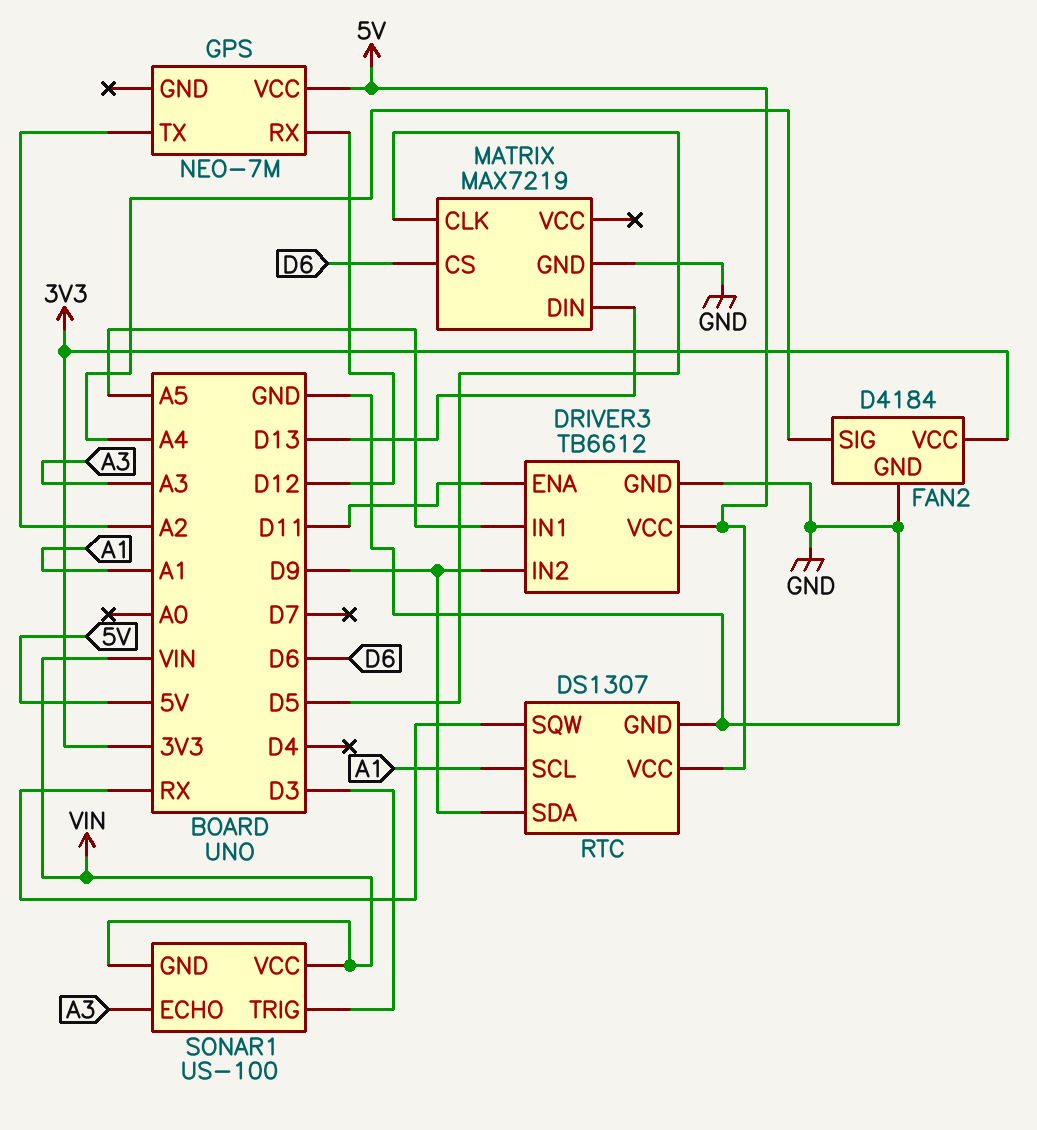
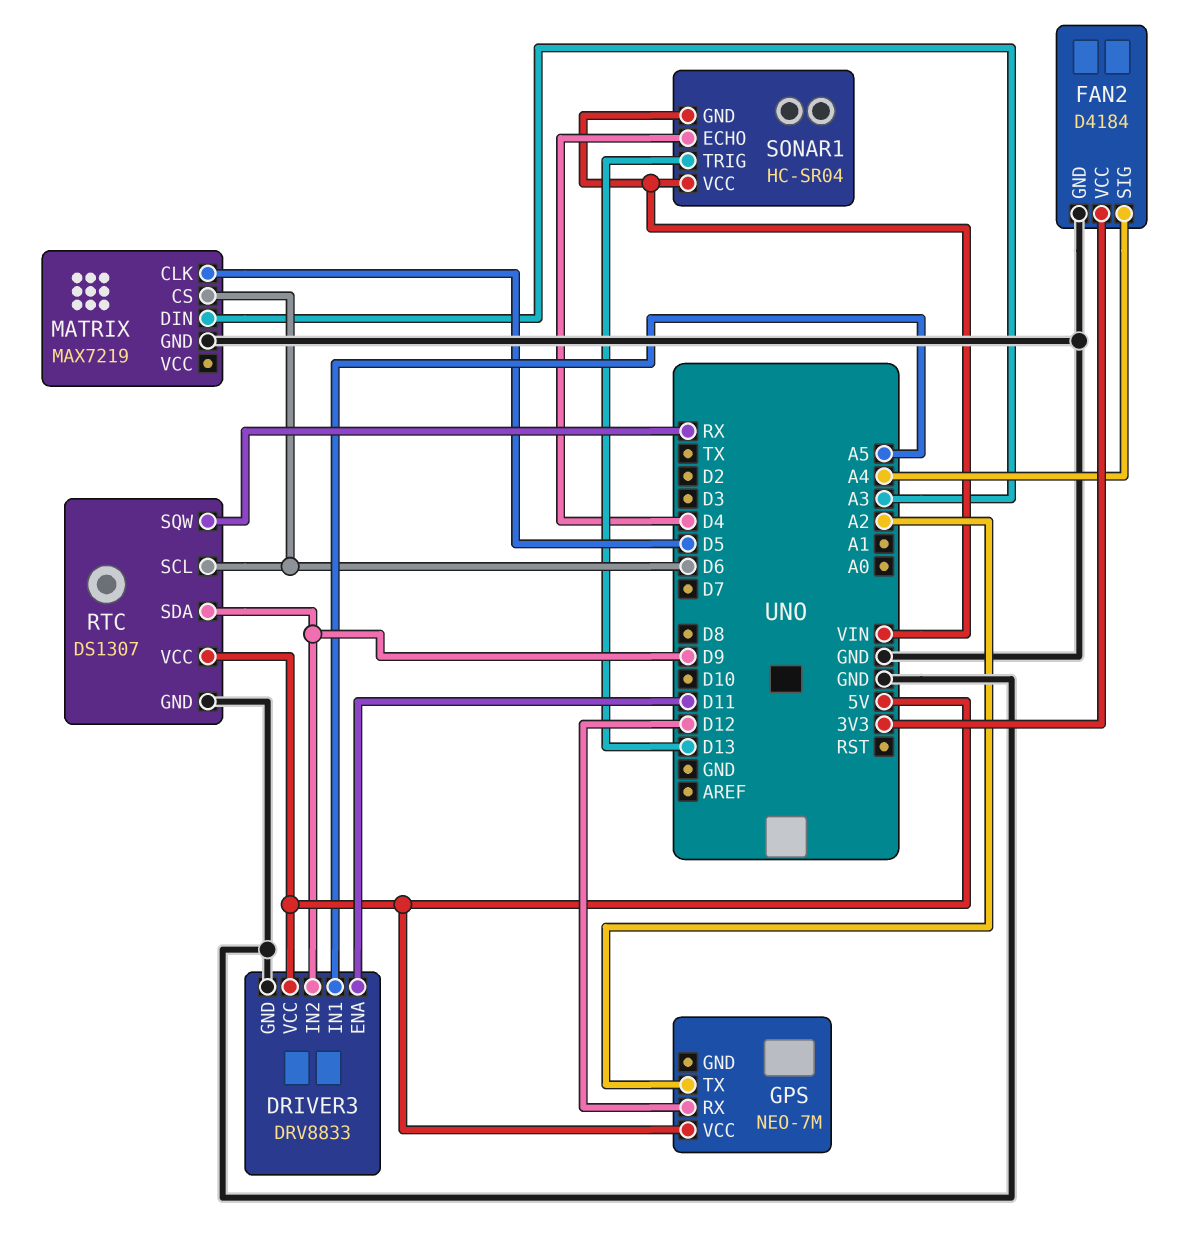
DRIVER3: TB6612 -> DRV8833
MATRIX pin DIN: D13 -> A3
RTC pin SCL: A1 -> D6
SONAR1: US-100 -> HC-SR04
SONAR1 pin ECHO: A3 -> D4
SONAR1 pin TRIG: D3 -> D13

